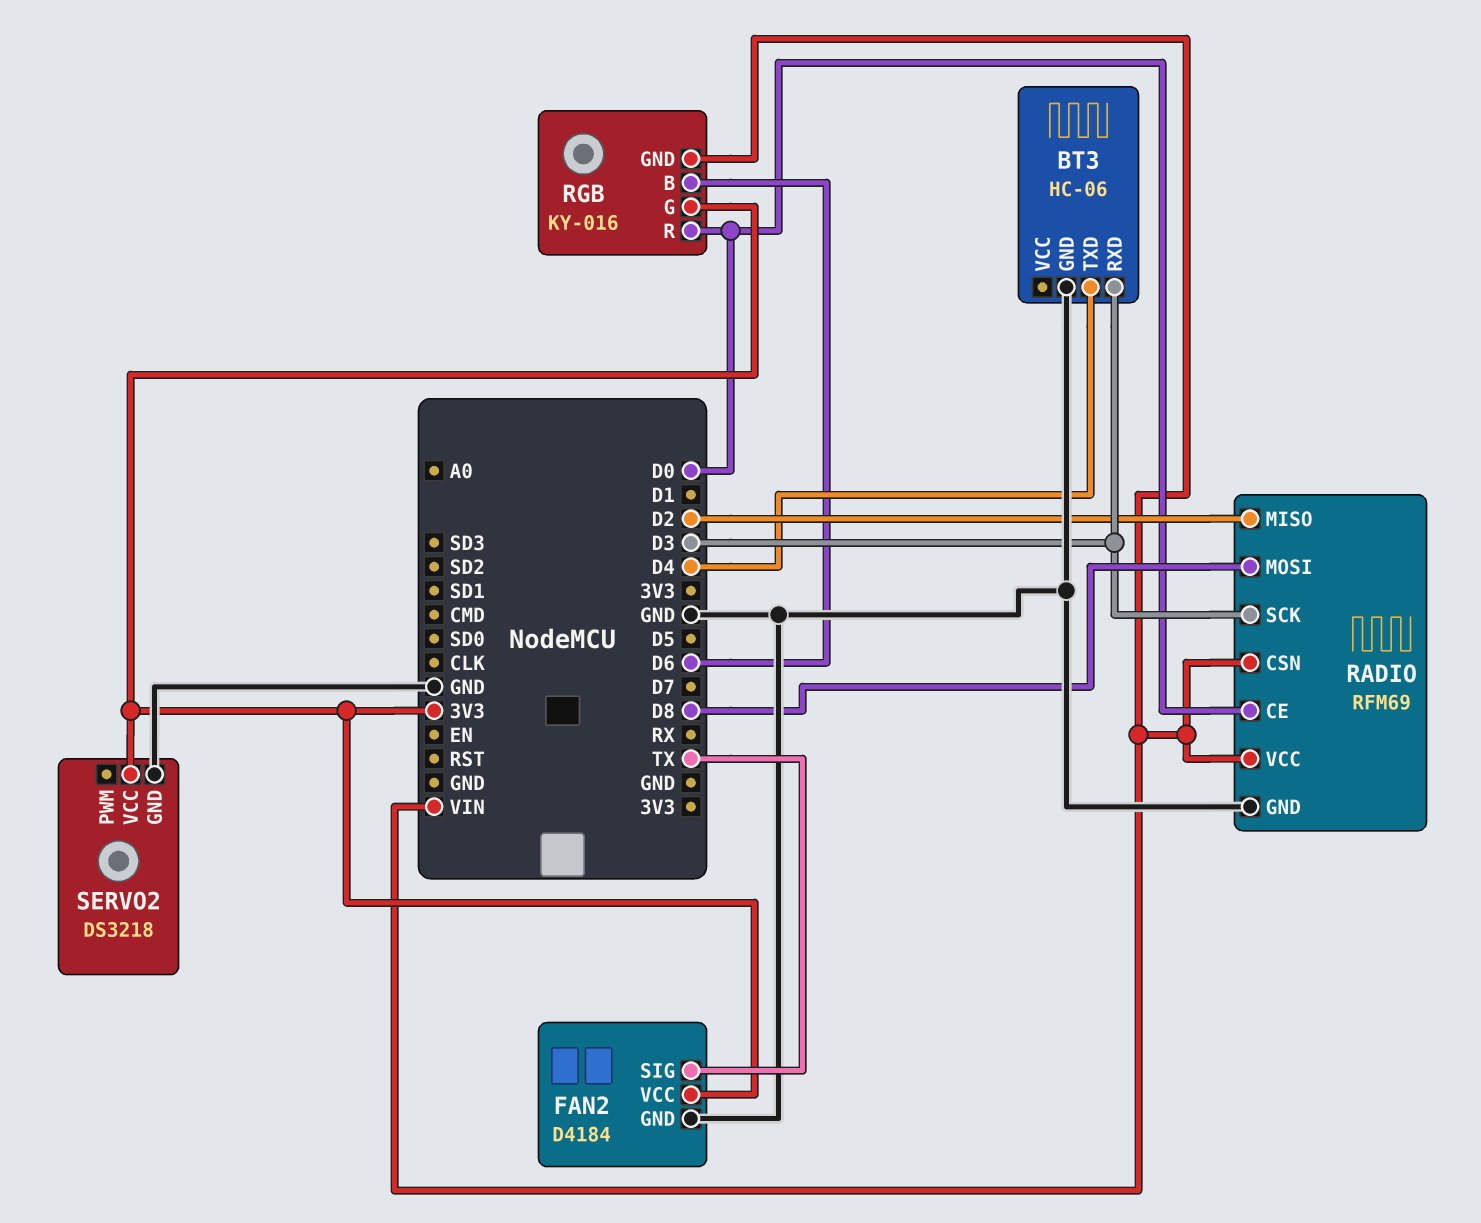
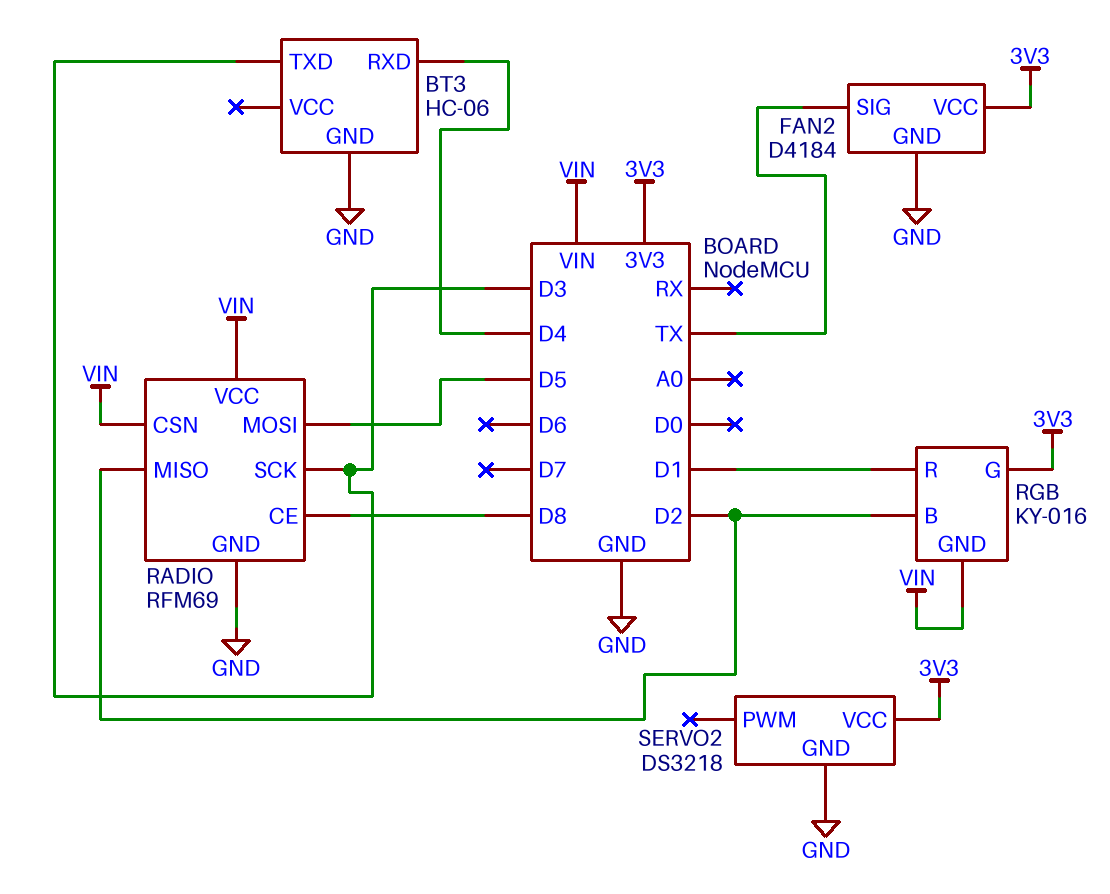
BT3 pin RXD: D3 -> D4
BT3 pin TXD: D4 -> D3
RADIO pin CE: D0 -> D8
RADIO pin MOSI: D8 -> D5
RGB pin B: D6 -> D2
RGB pin R: D0 -> D1

